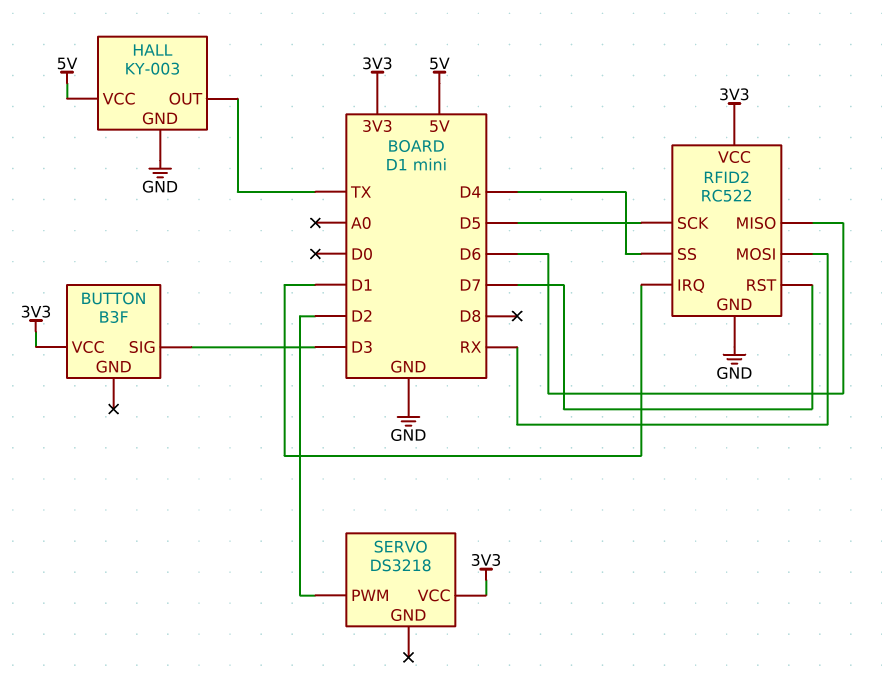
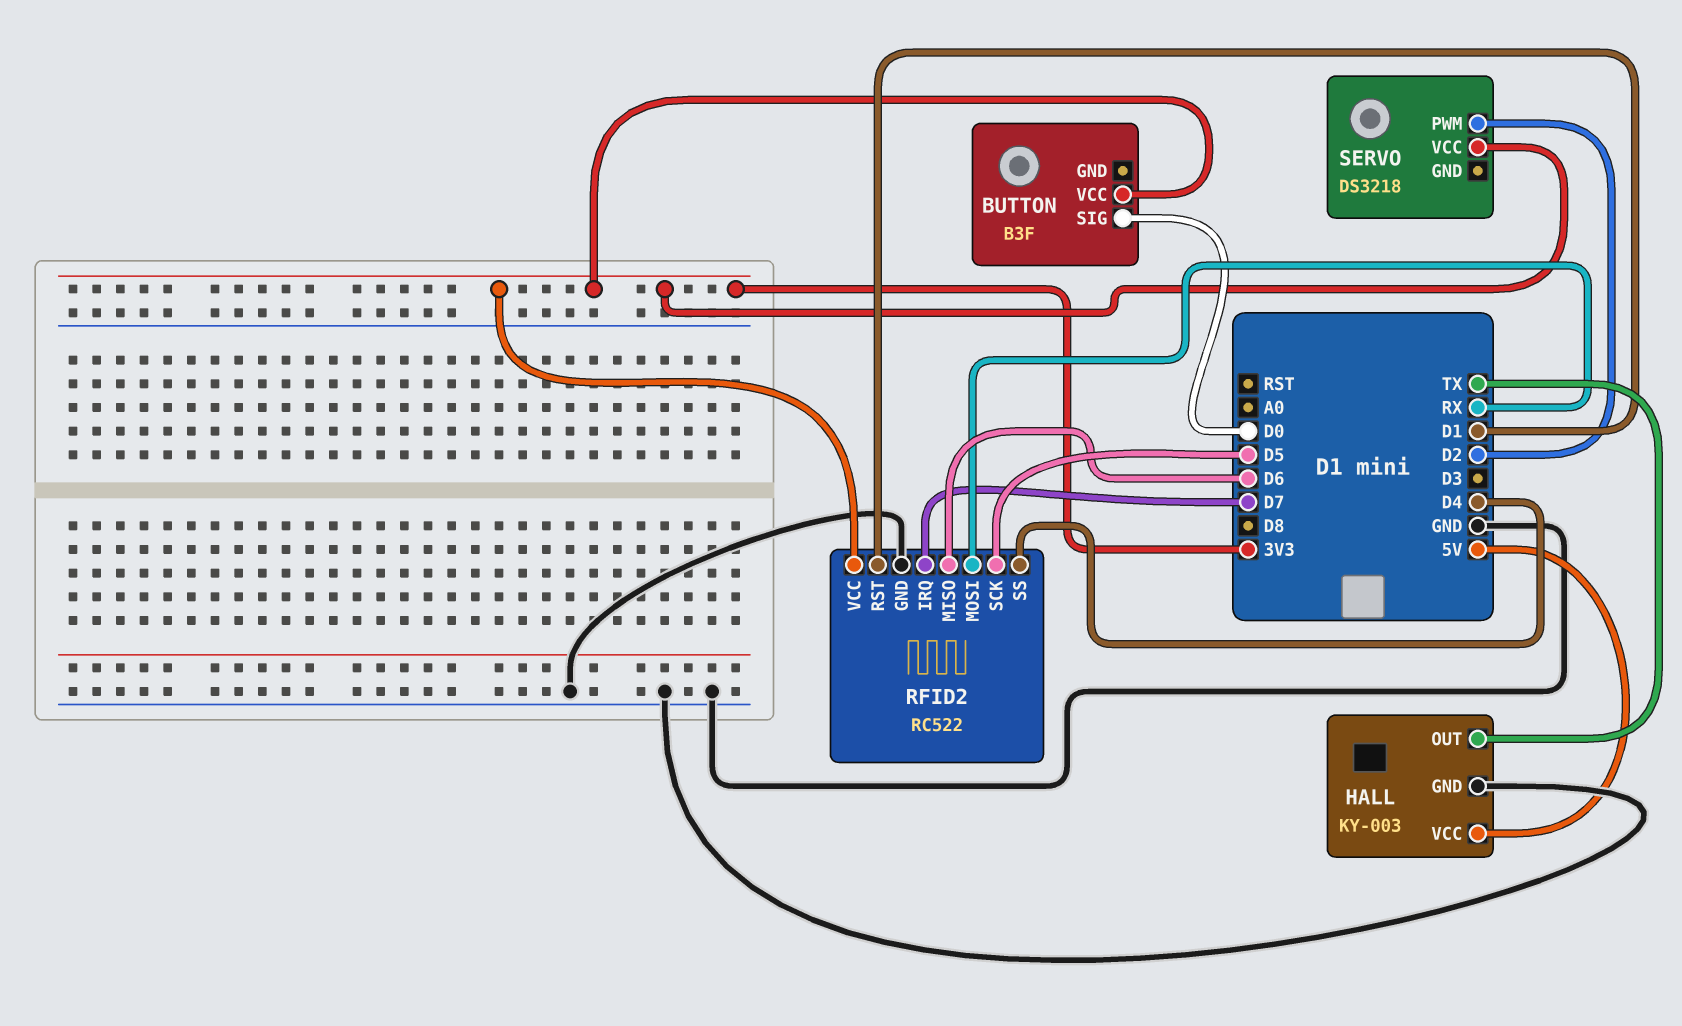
BUTTON pin SIG: D3 -> D0
RFID2 pin IRQ: D1 -> D7
RFID2 pin RST: D7 -> D1

